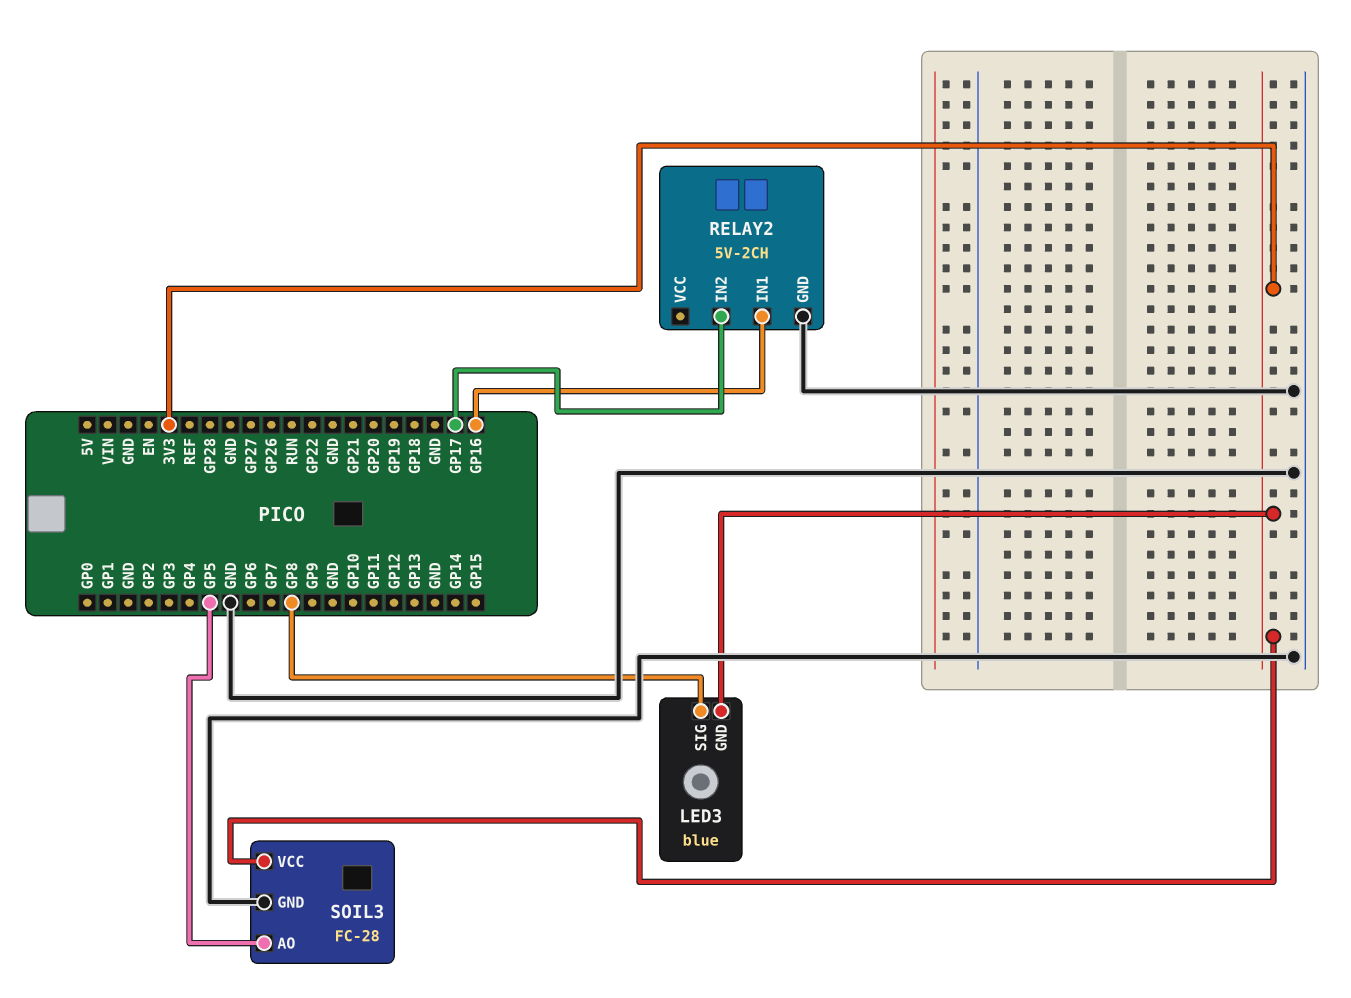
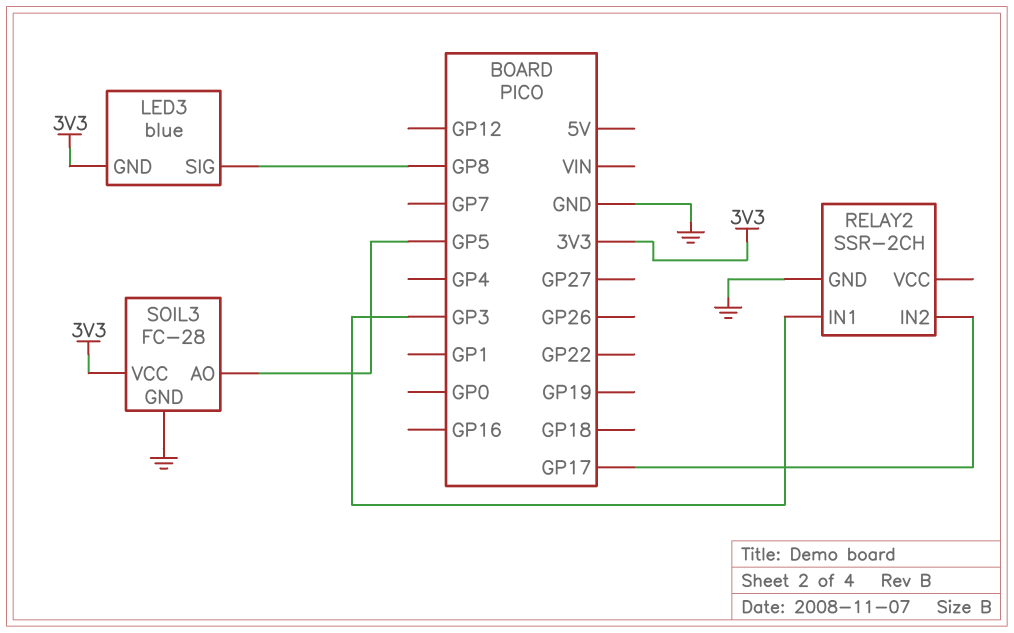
RELAY2: 5V-2CH -> SSR-2CH
RELAY2 pin IN1: GP16 -> GP3

